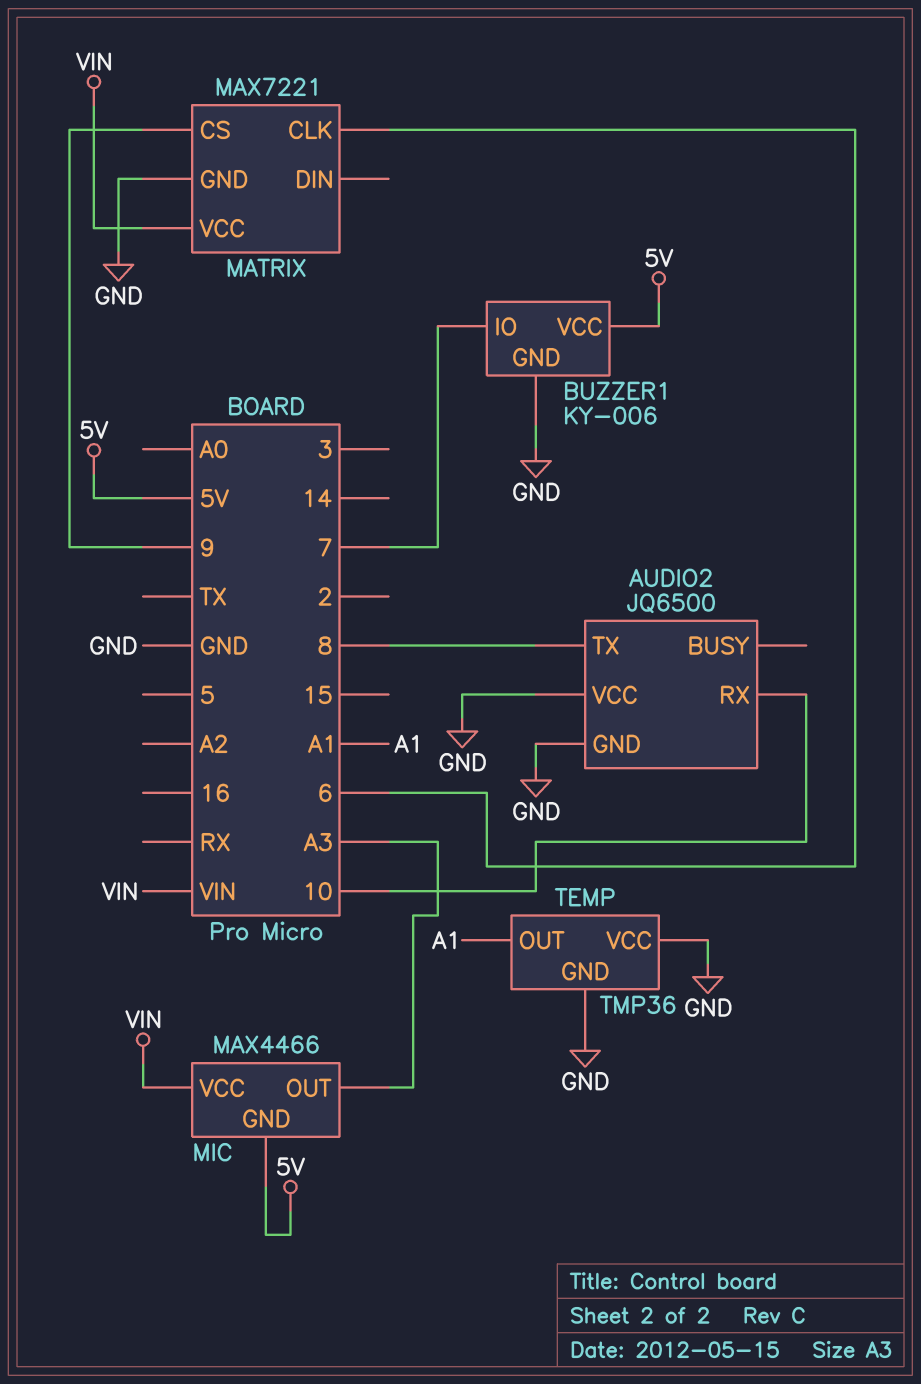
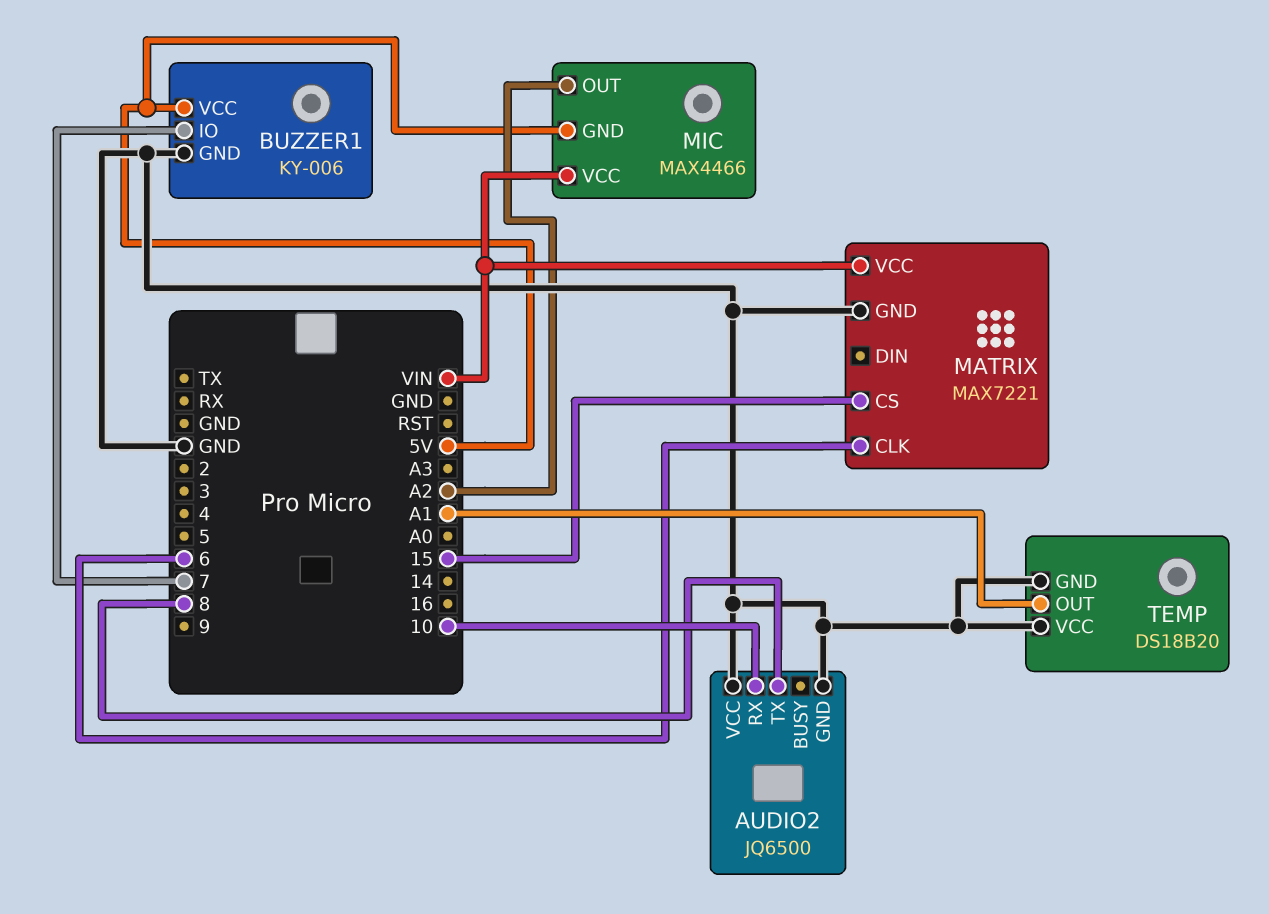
MATRIX pin CS: 9 -> 15
MIC pin OUT: A3 -> A2
TEMP: TMP36 -> DS18B20

